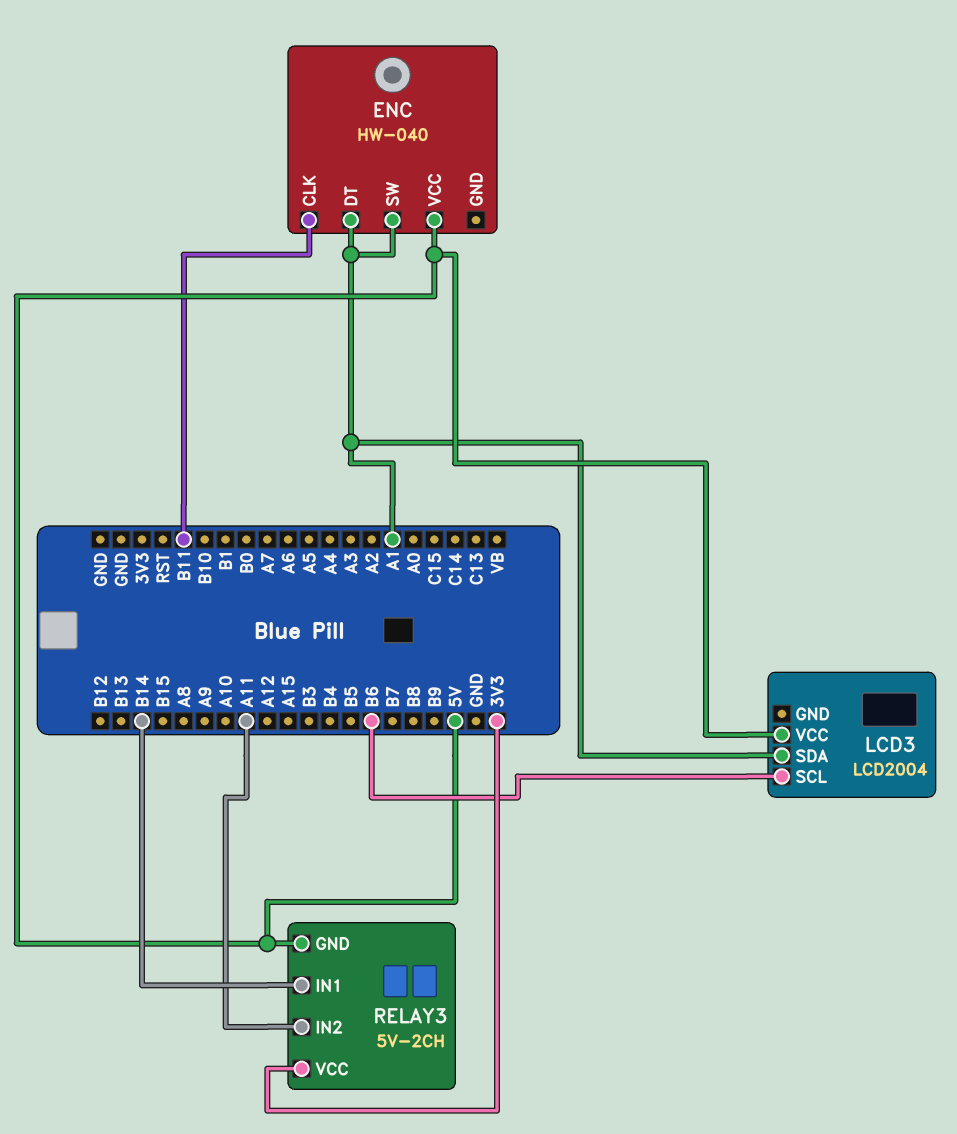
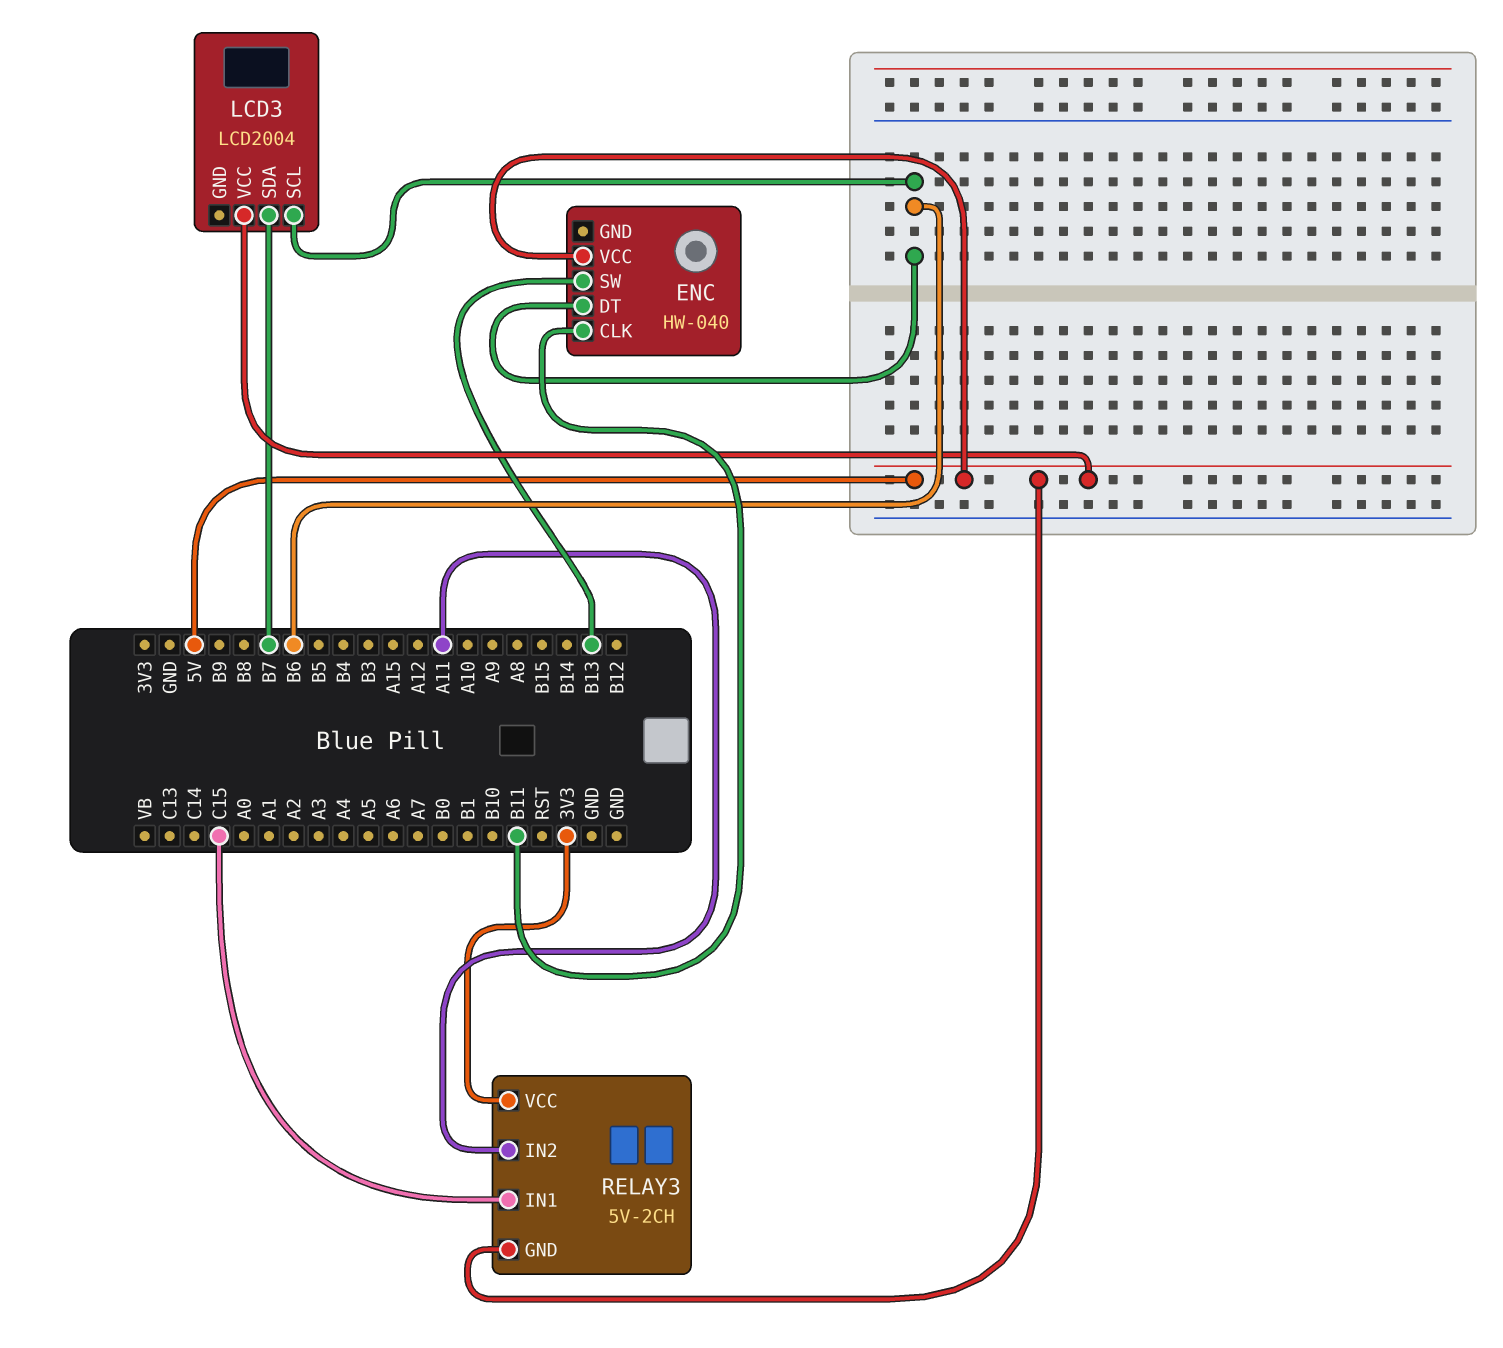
ENC pin DT: A1 -> B6
ENC pin SW: A1 -> B13
LCD3 pin SDA: A1 -> B7
RELAY3 pin IN1: B14 -> C15

